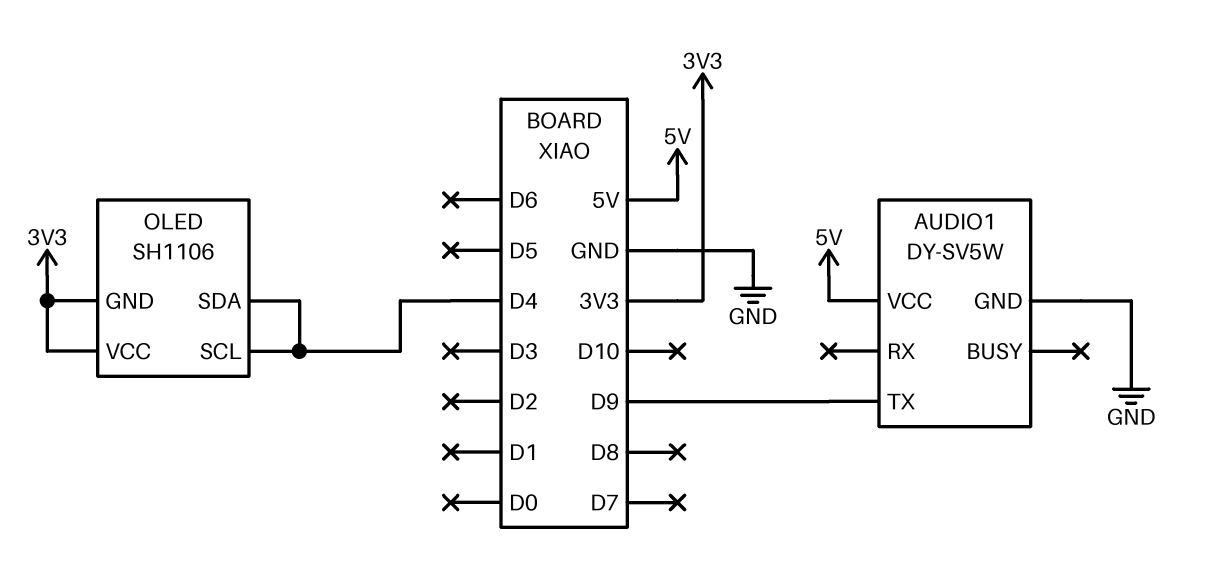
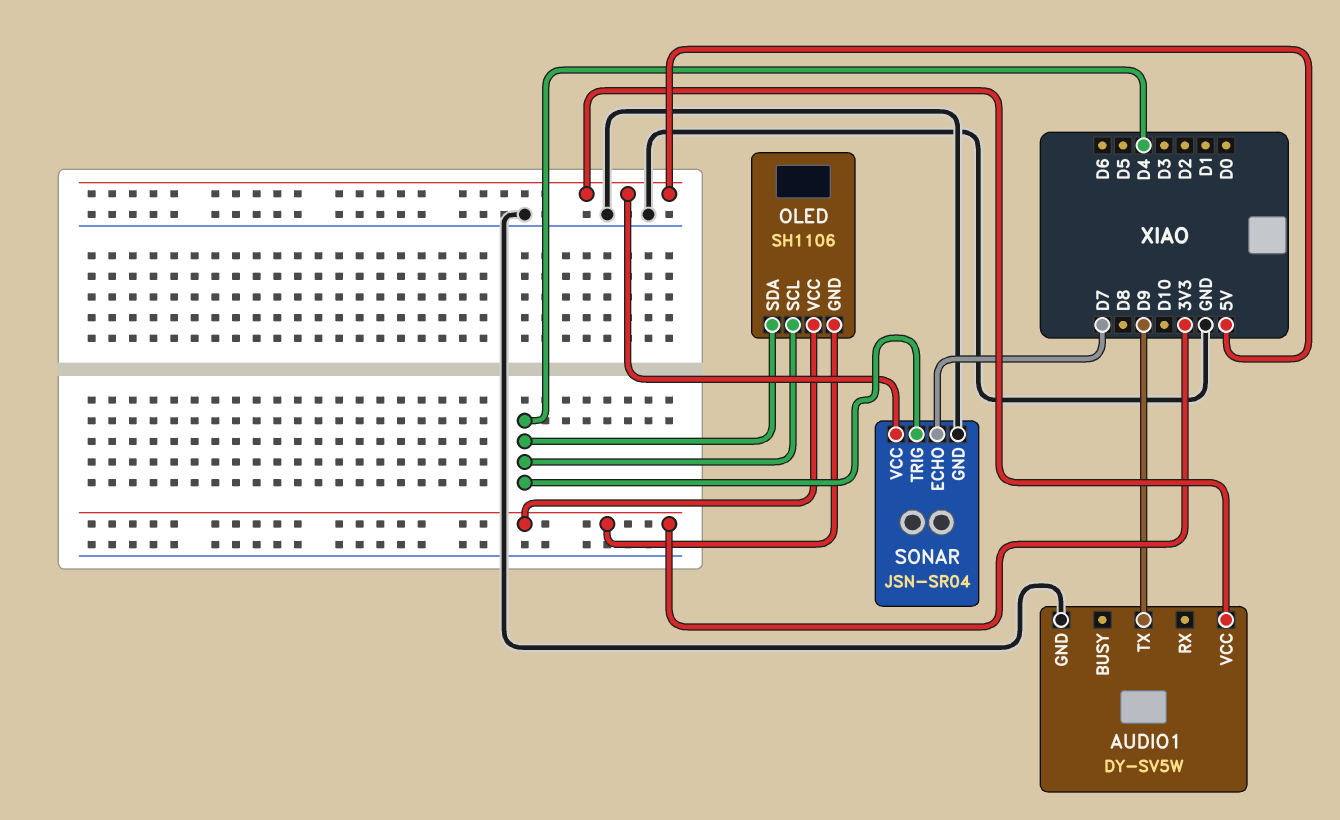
SONAR: none -> JSN-SR04
SONAR pin ECHO: none -> D7
SONAR pin GND: none -> GND
SONAR pin TRIG: none -> D4
SONAR pin VCC: none -> 5V

